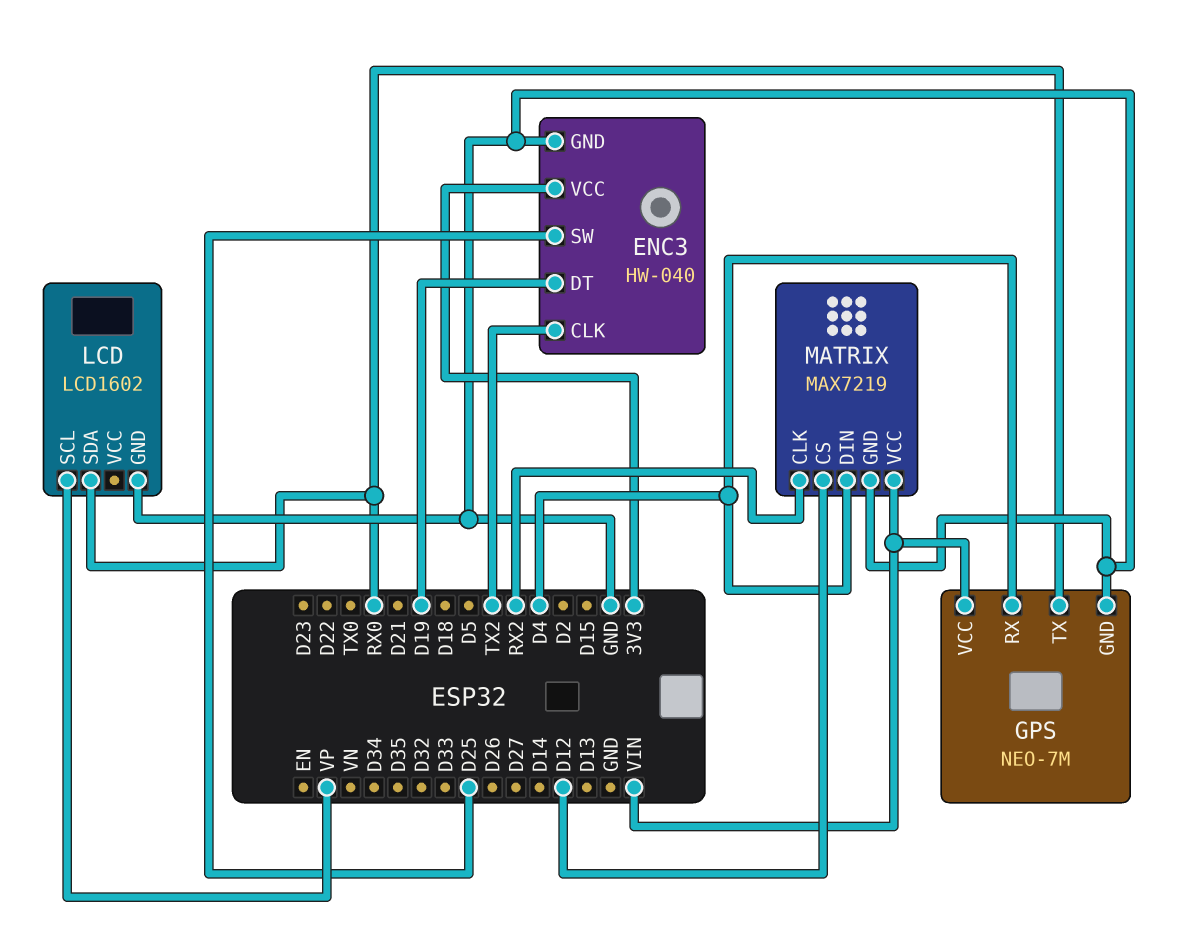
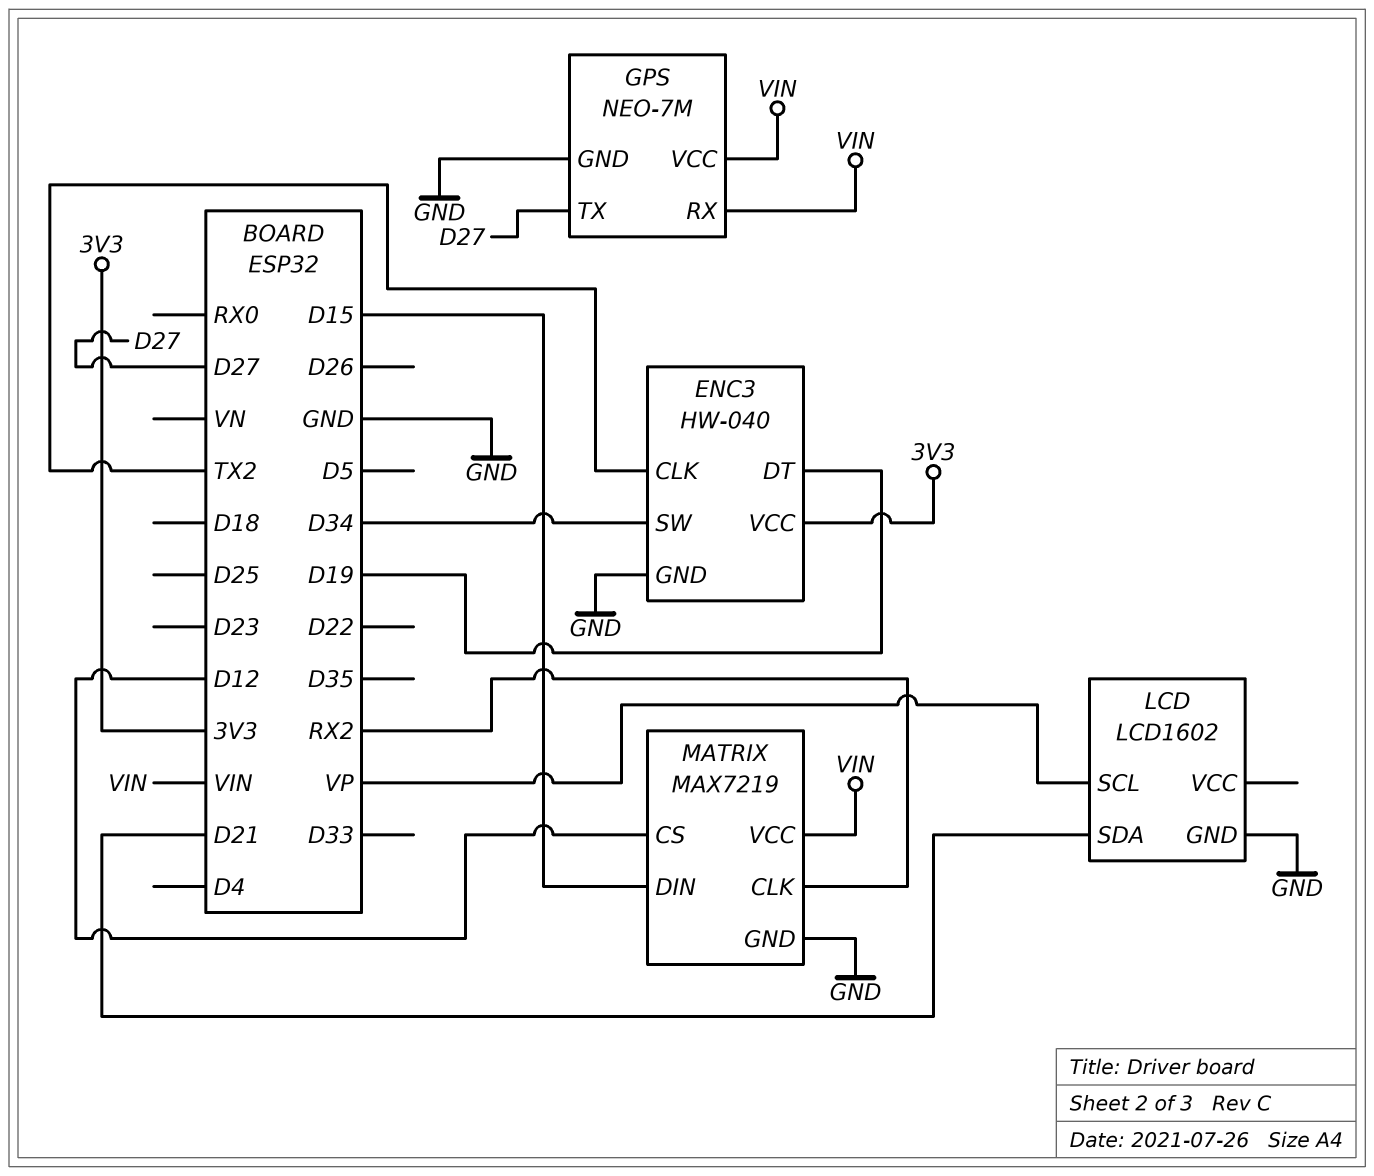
ENC3 pin SW: D25 -> D34
GPS pin RX: D4 -> VIN
GPS pin TX: RX0 -> D27
LCD pin SDA: RX0 -> D21
MATRIX pin DIN: D4 -> D15

